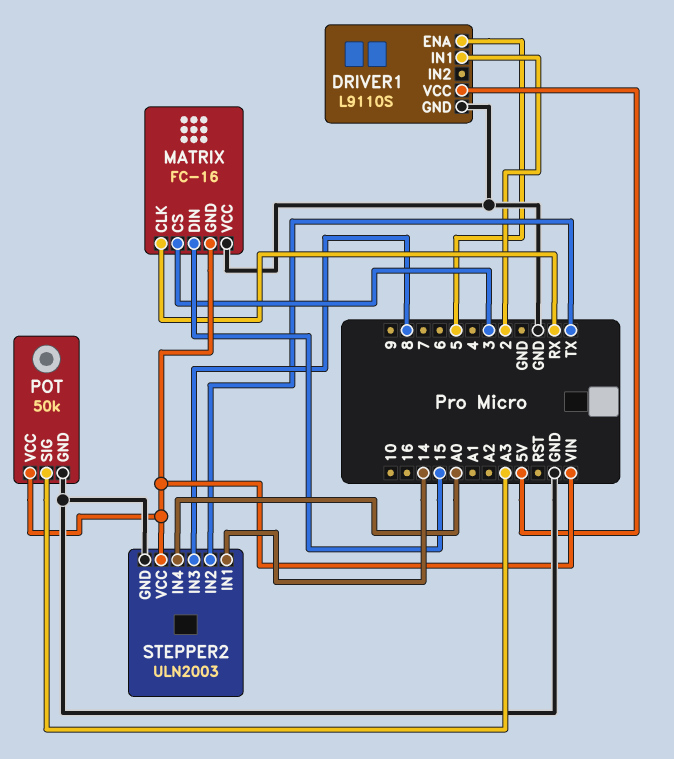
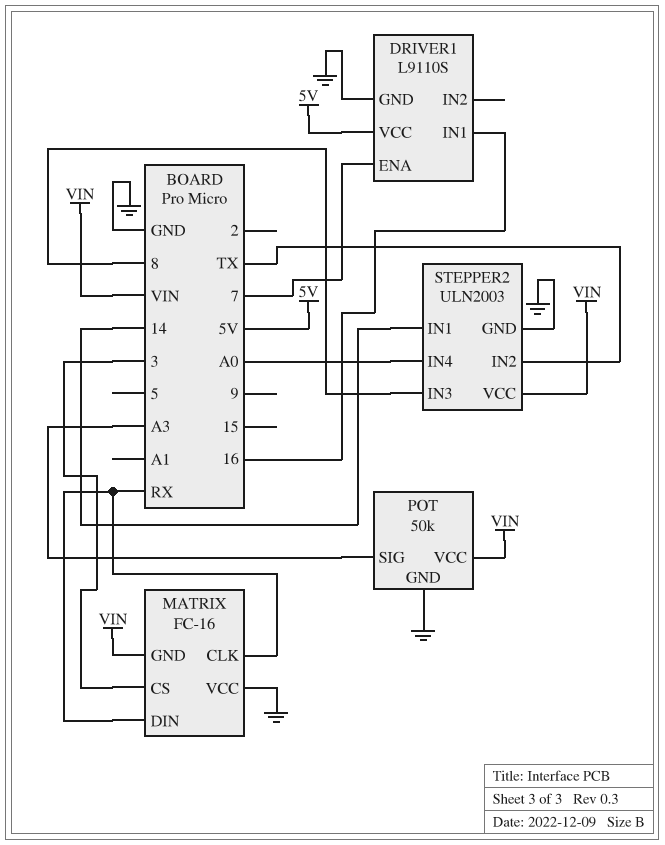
DRIVER1 pin ENA: 5 -> 7
DRIVER1 pin IN1: 2 -> 16
MATRIX pin DIN: 15 -> RX

